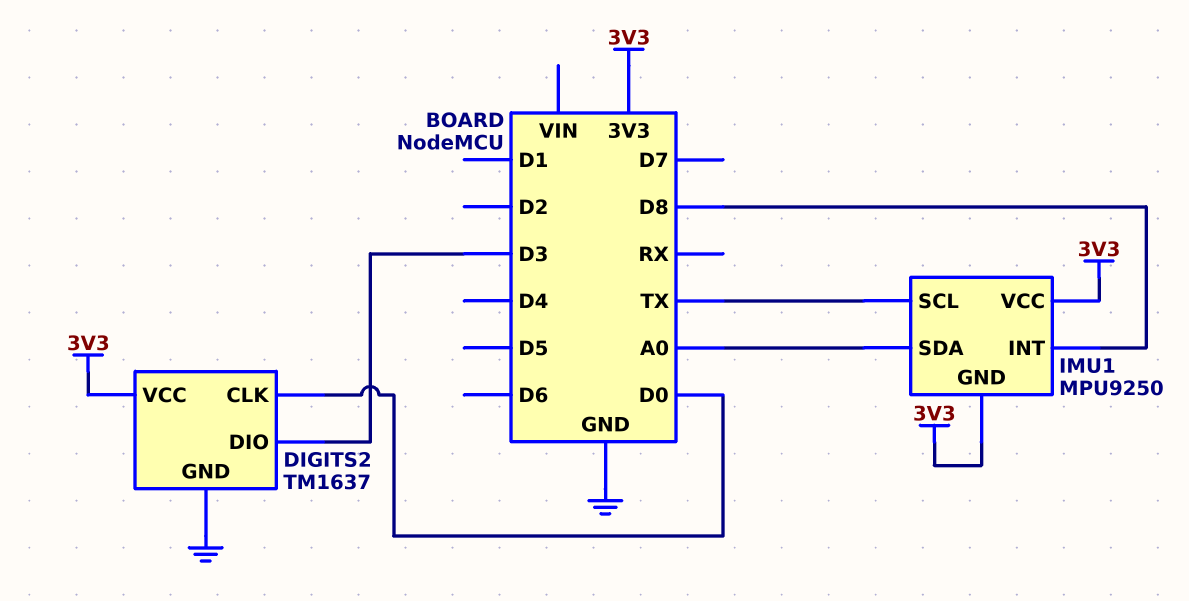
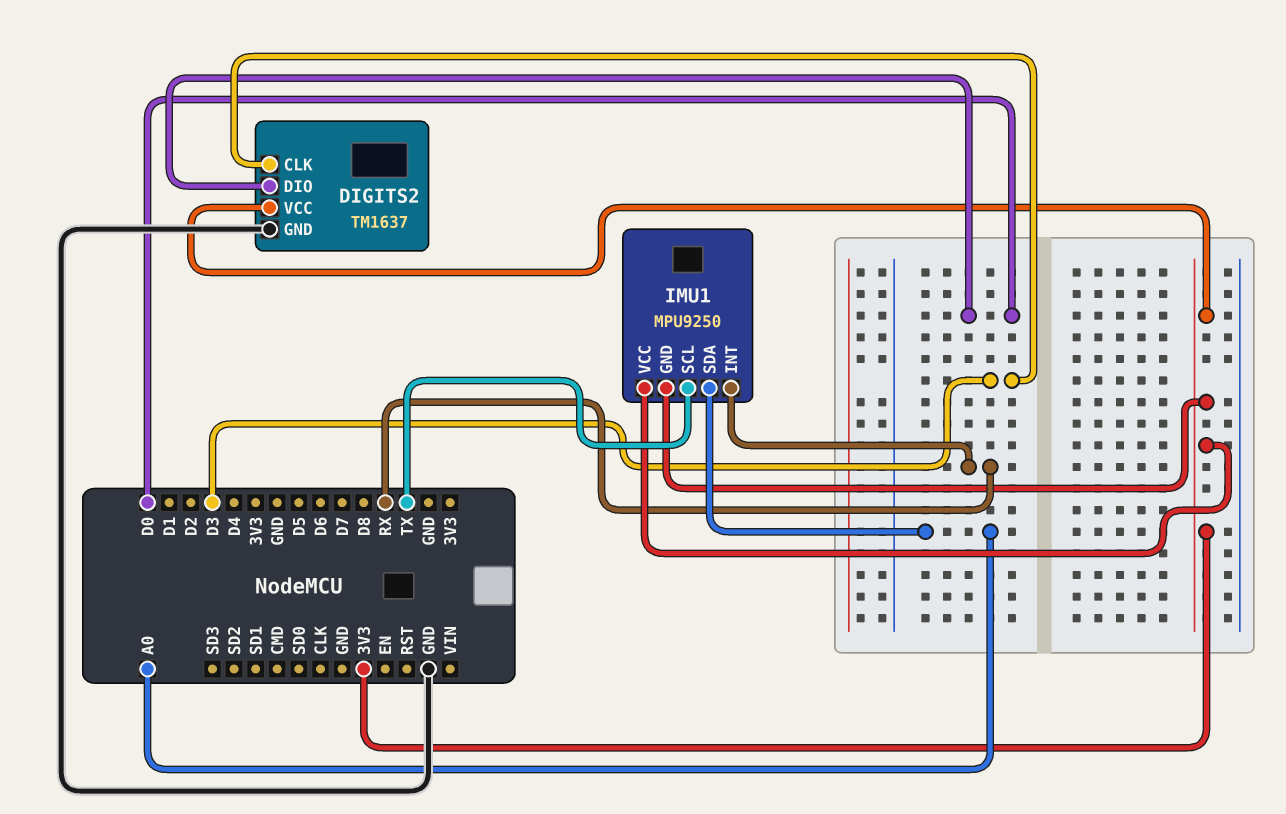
DIGITS2 pin CLK: D0 -> D3
DIGITS2 pin DIO: D3 -> D0
IMU1 pin INT: D8 -> RX

